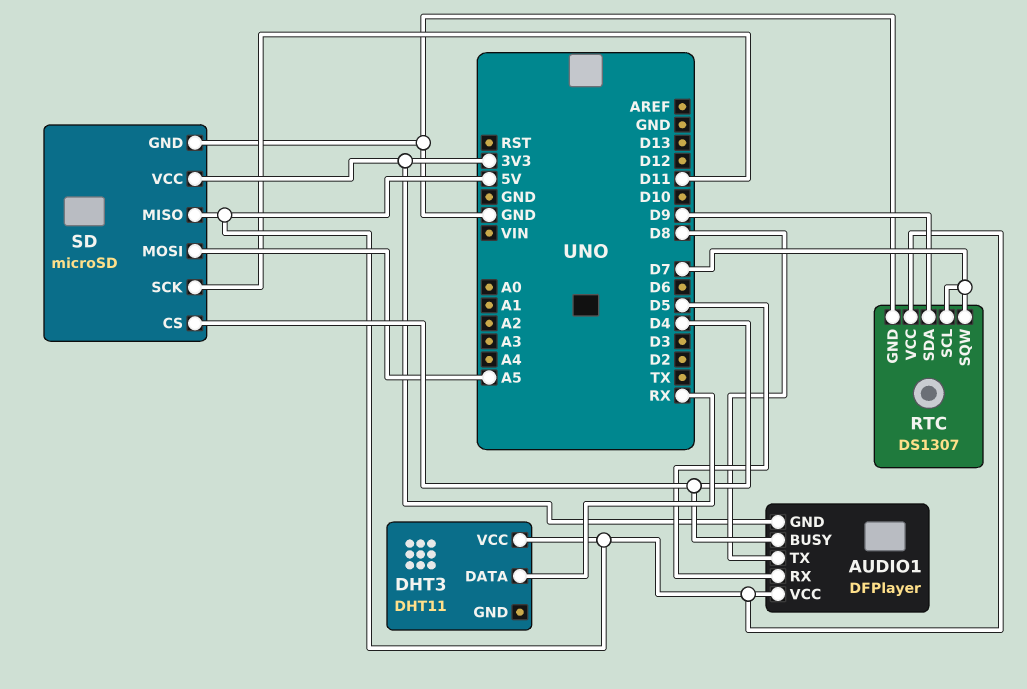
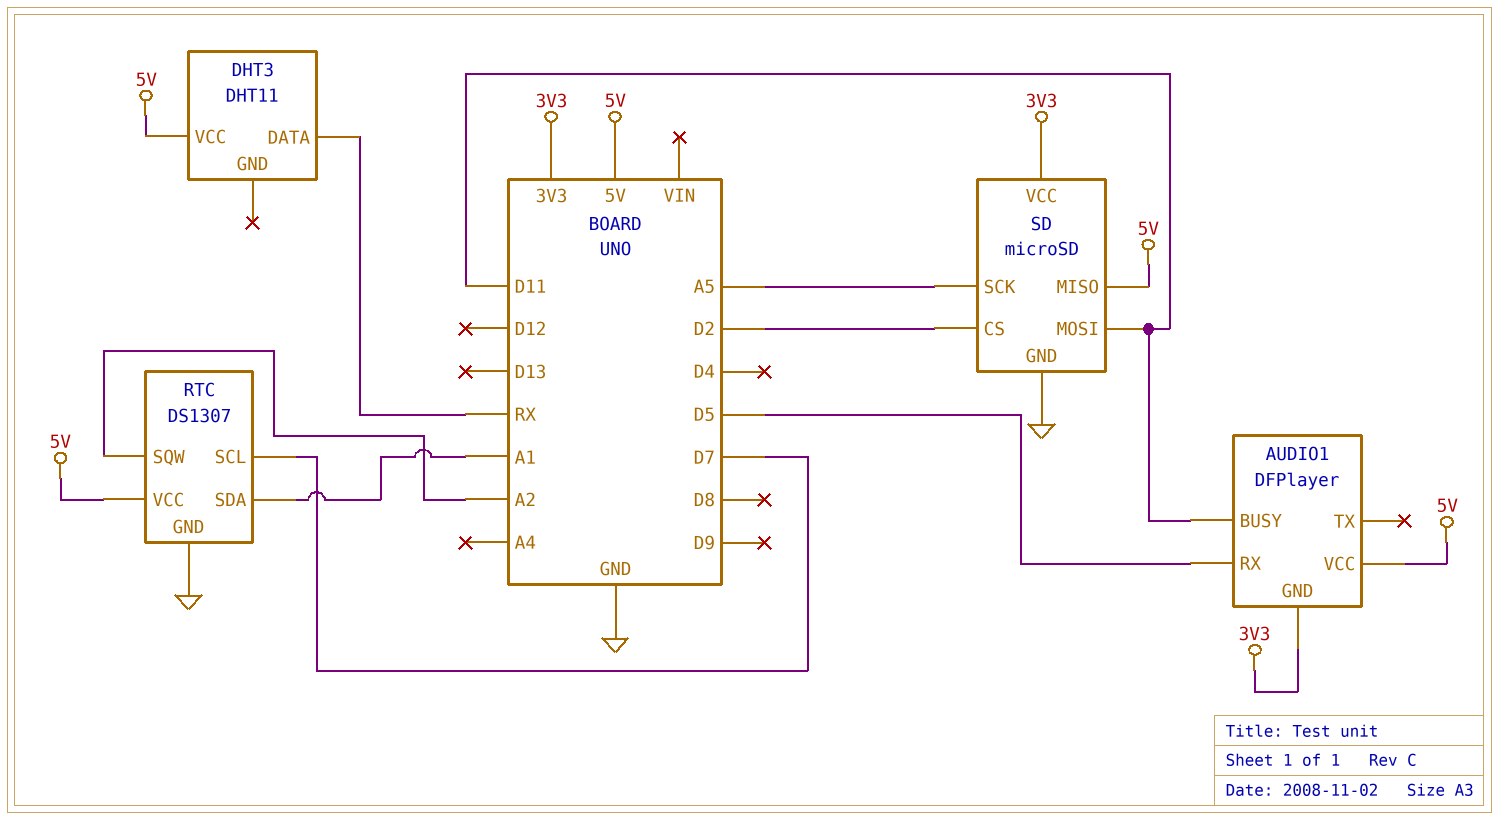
AUDIO1 pin BUSY: D4 -> D11
AUDIO1 pin TX: D8 -> none
RTC pin SDA: D9 -> A1
RTC pin SQW: D7 -> A2
SD pin CS: D4 -> D2
SD pin MOSI: A5 -> D11
SD pin SCK: D11 -> A5

